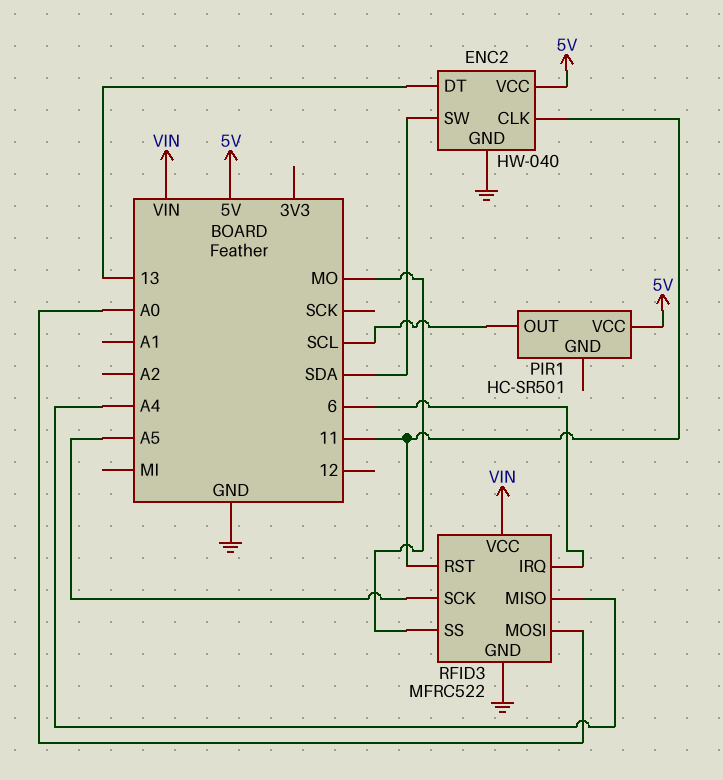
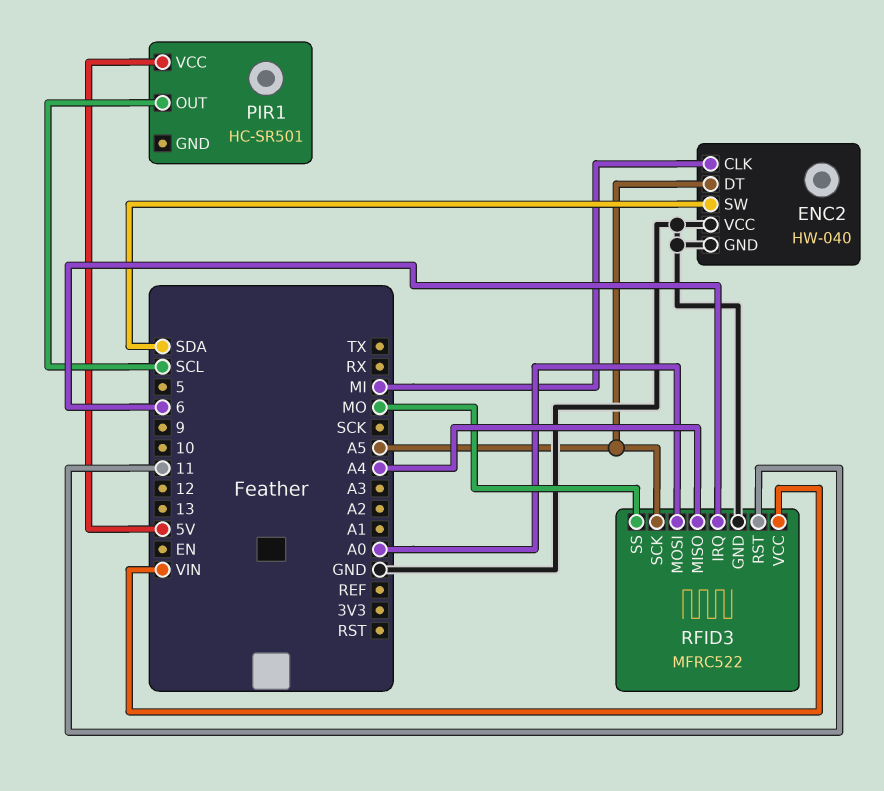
ENC2 pin CLK: 11 -> MI
ENC2 pin DT: 13 -> A5
ENC2 pin VCC: 5V -> GND

